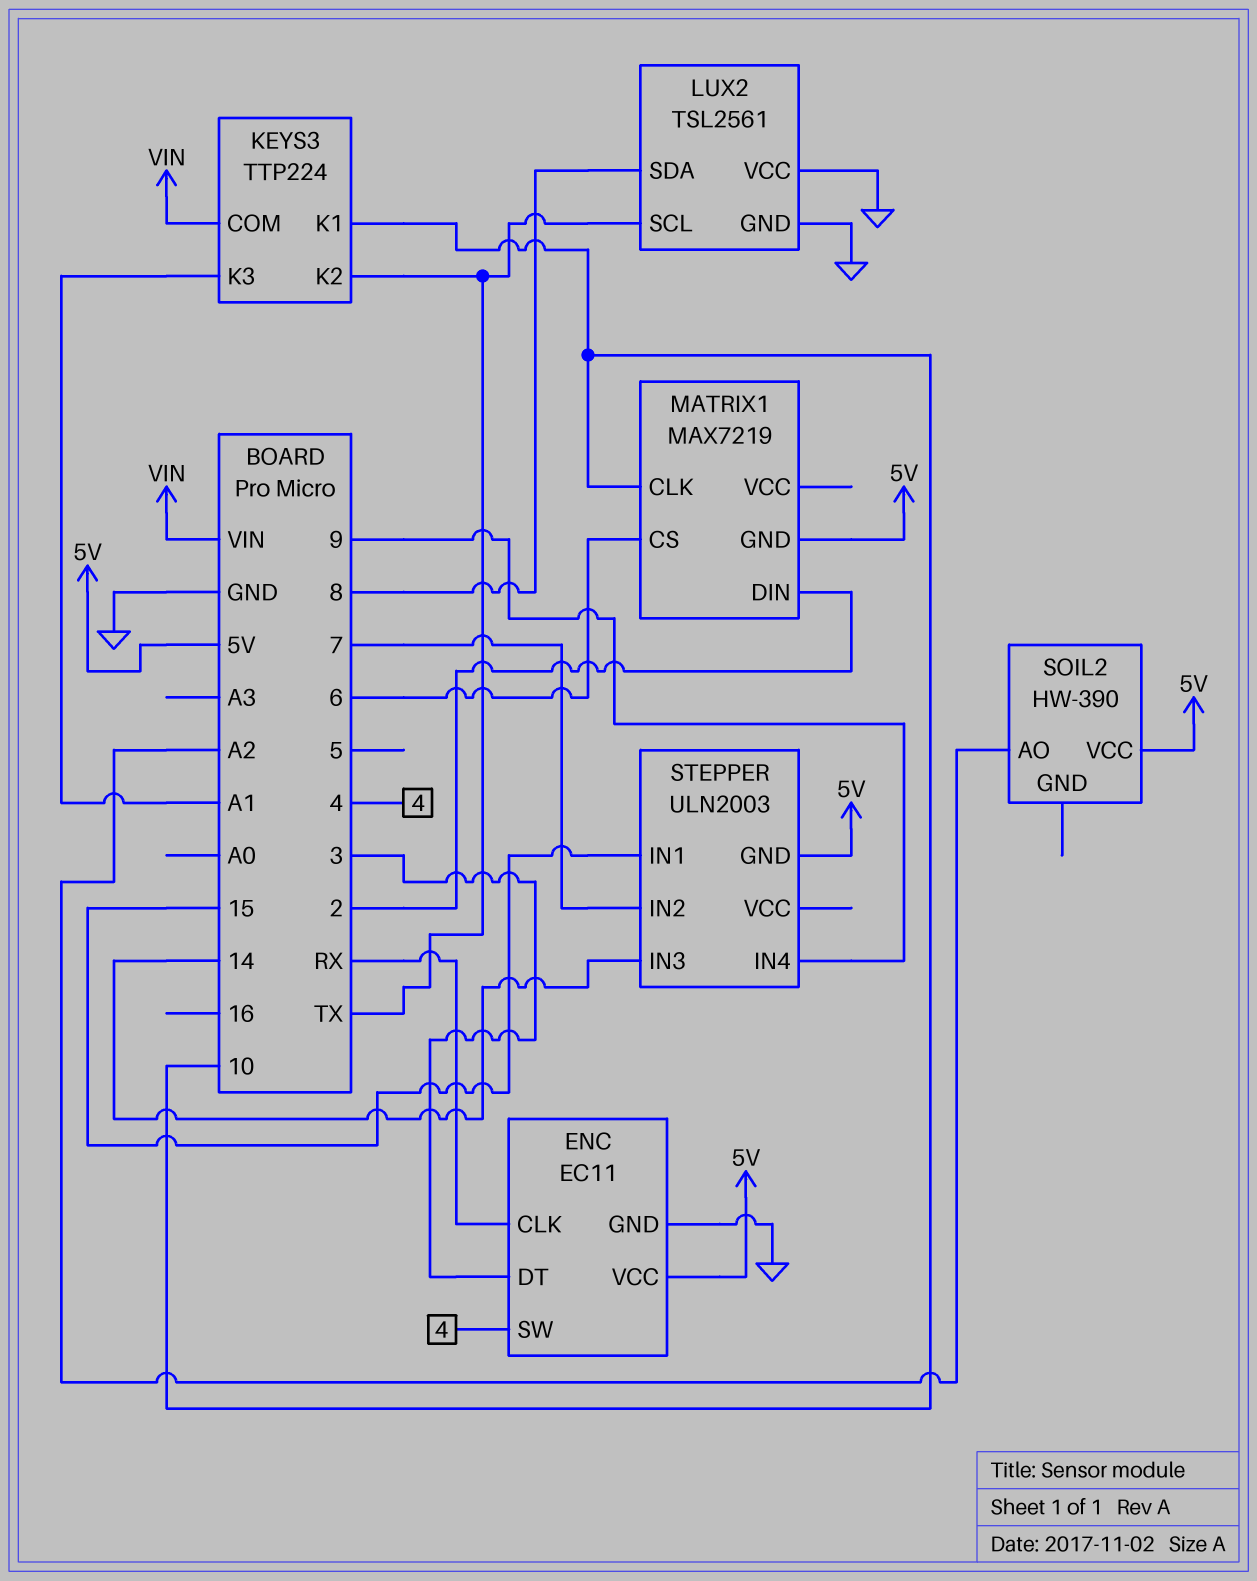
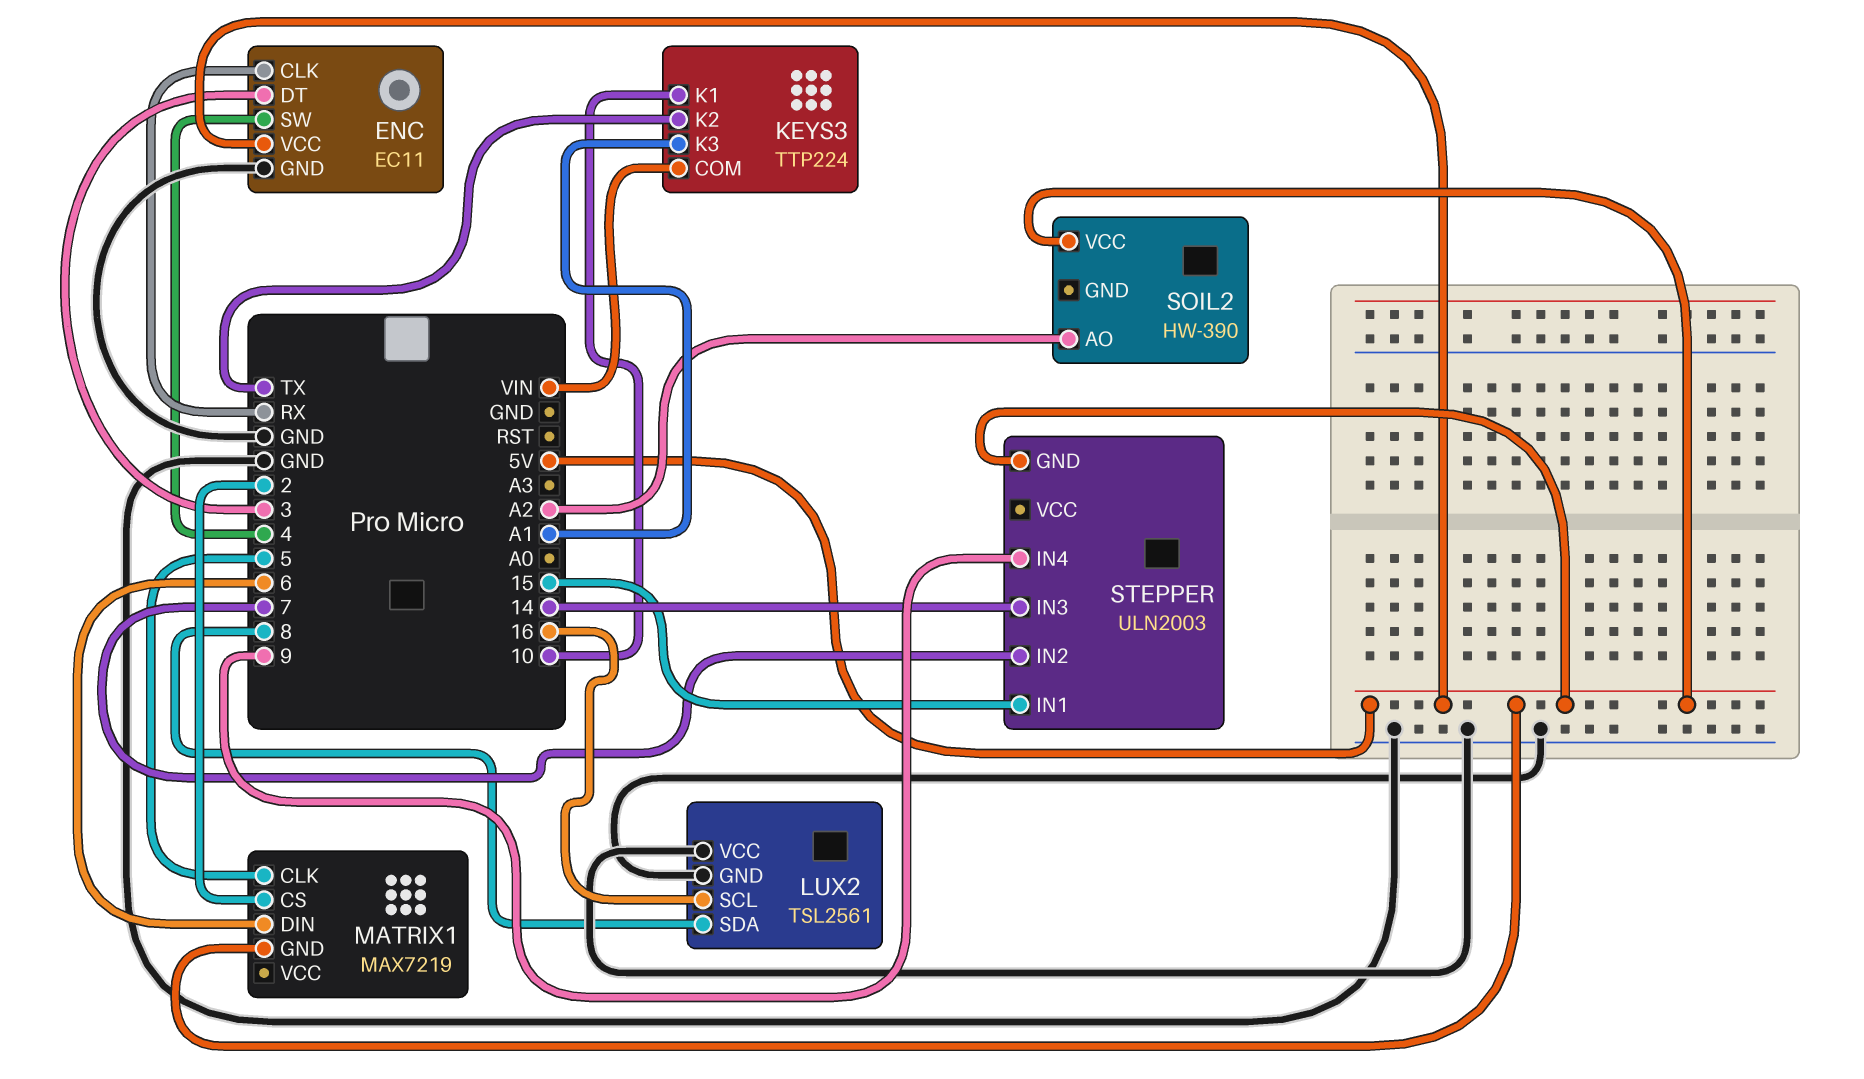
LUX2 pin SCL: TX -> 16
MATRIX1 pin CLK: 10 -> 5
MATRIX1 pin CS: 6 -> 2
MATRIX1 pin DIN: 2 -> 6

